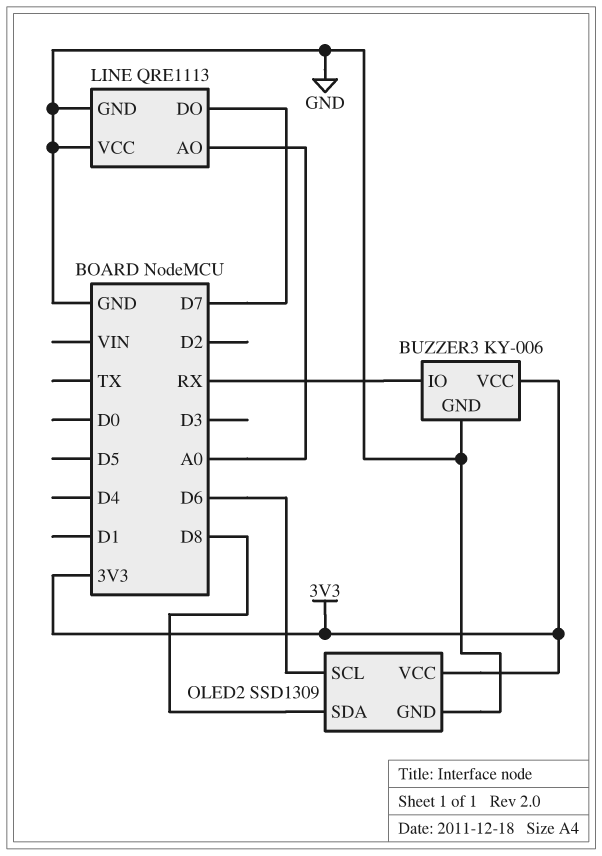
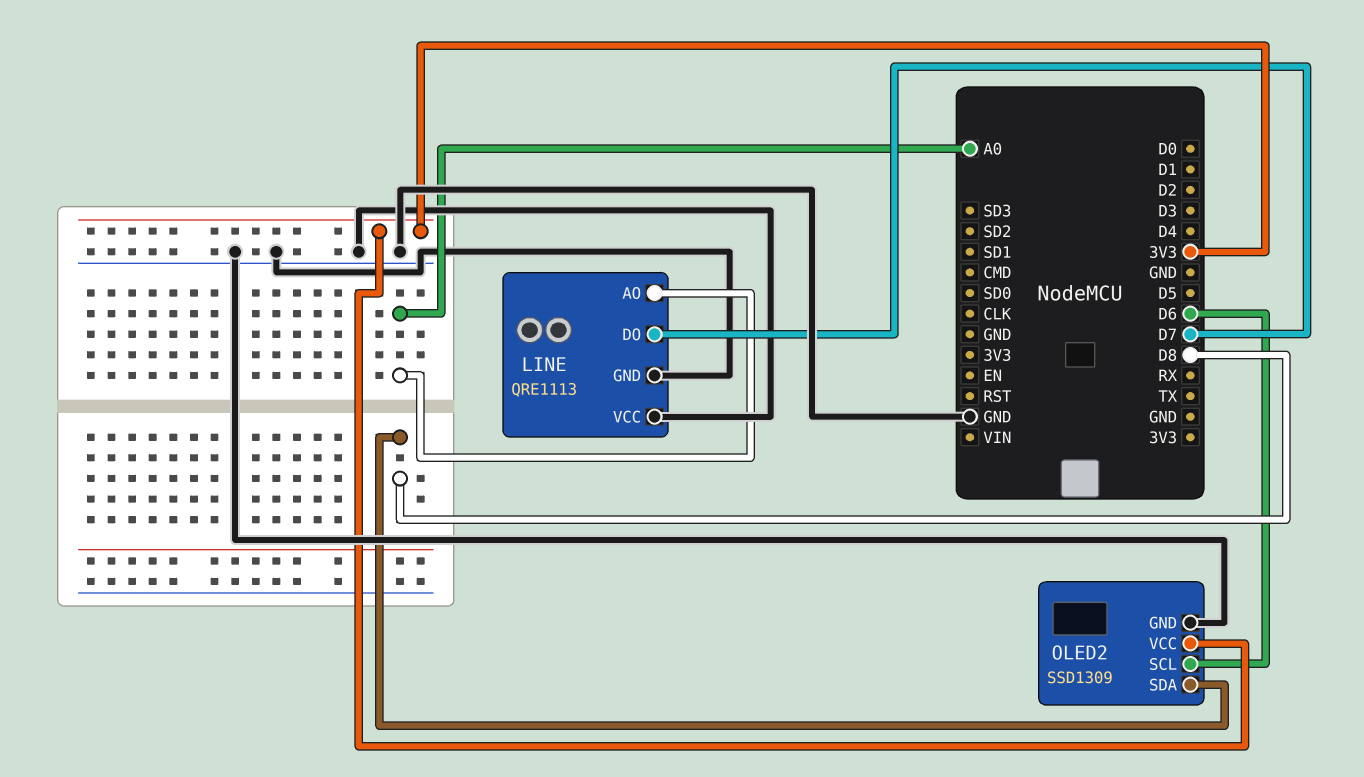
BUZZER3: KY-006 -> none
BUZZER3 pin GND: GND -> none
BUZZER3 pin IO: RX -> none
BUZZER3 pin VCC: 3V3 -> none

